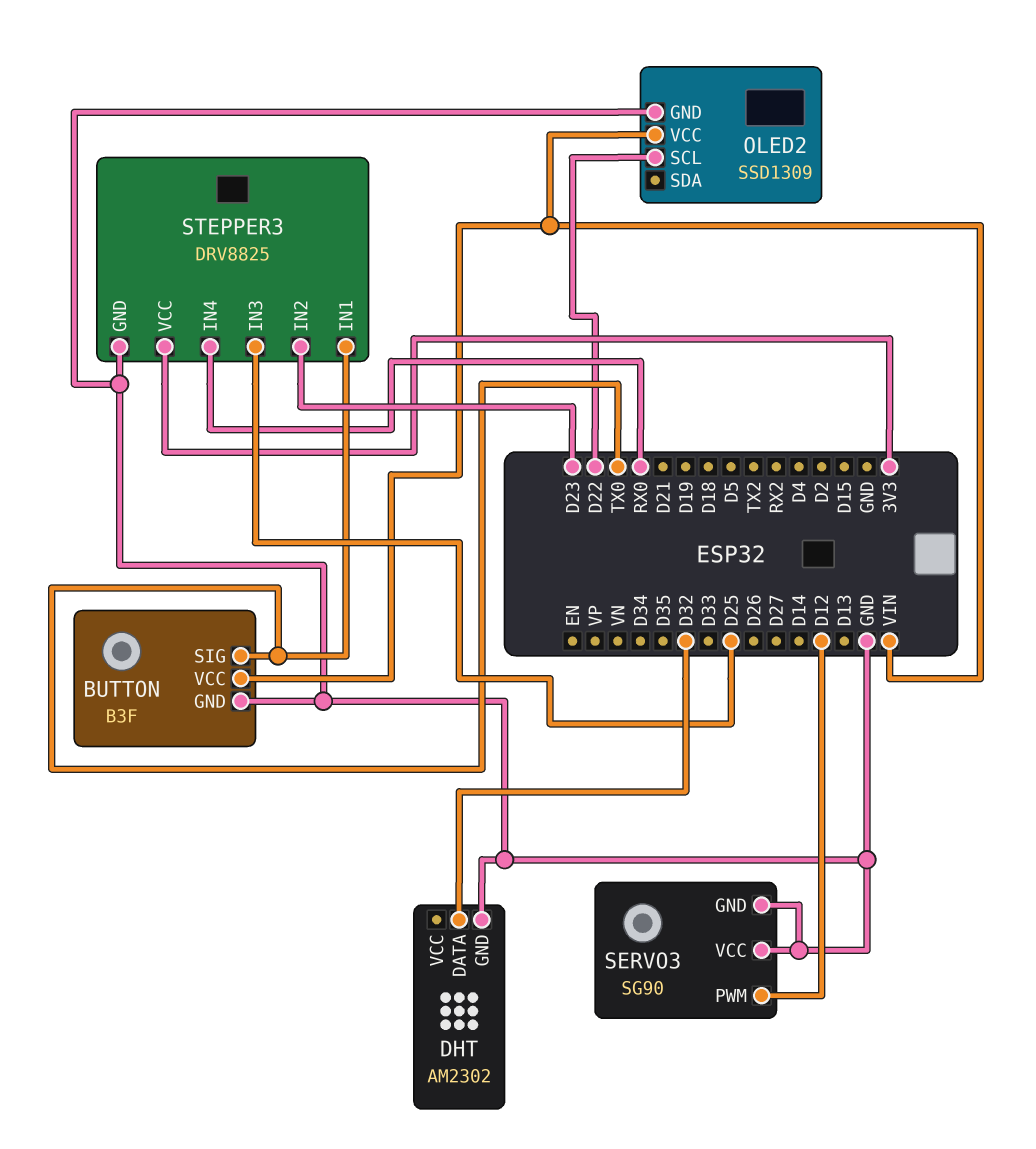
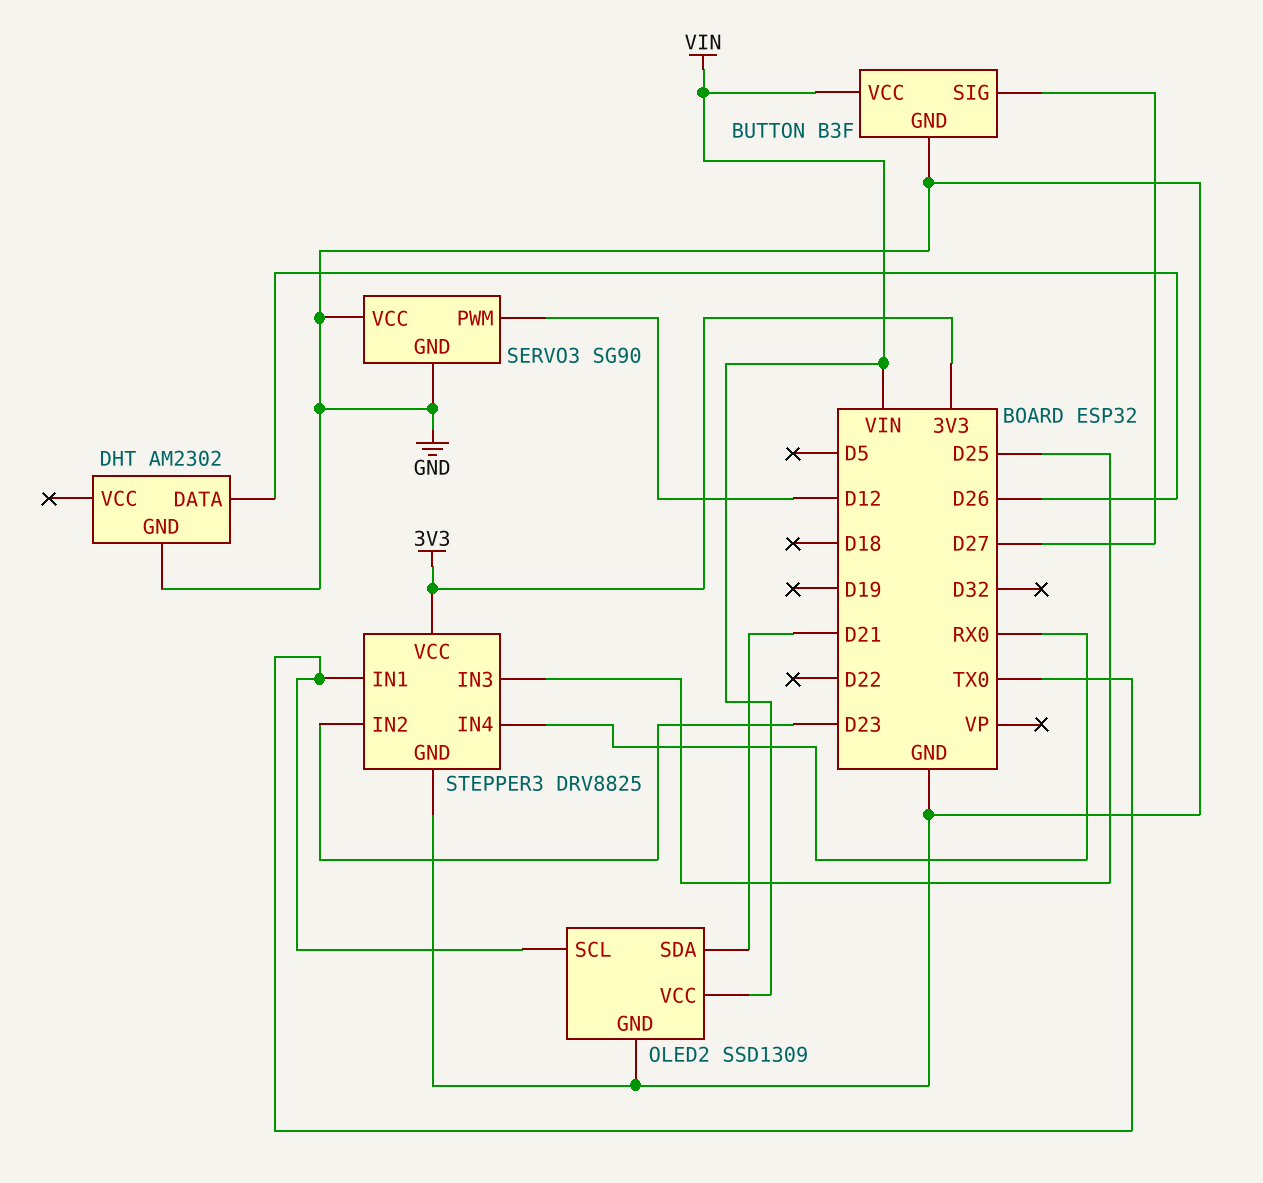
BUTTON pin SIG: TX0 -> D27
DHT pin DATA: D32 -> D26
OLED2 pin SCL: D22 -> TX0
OLED2 pin SDA: none -> D21

